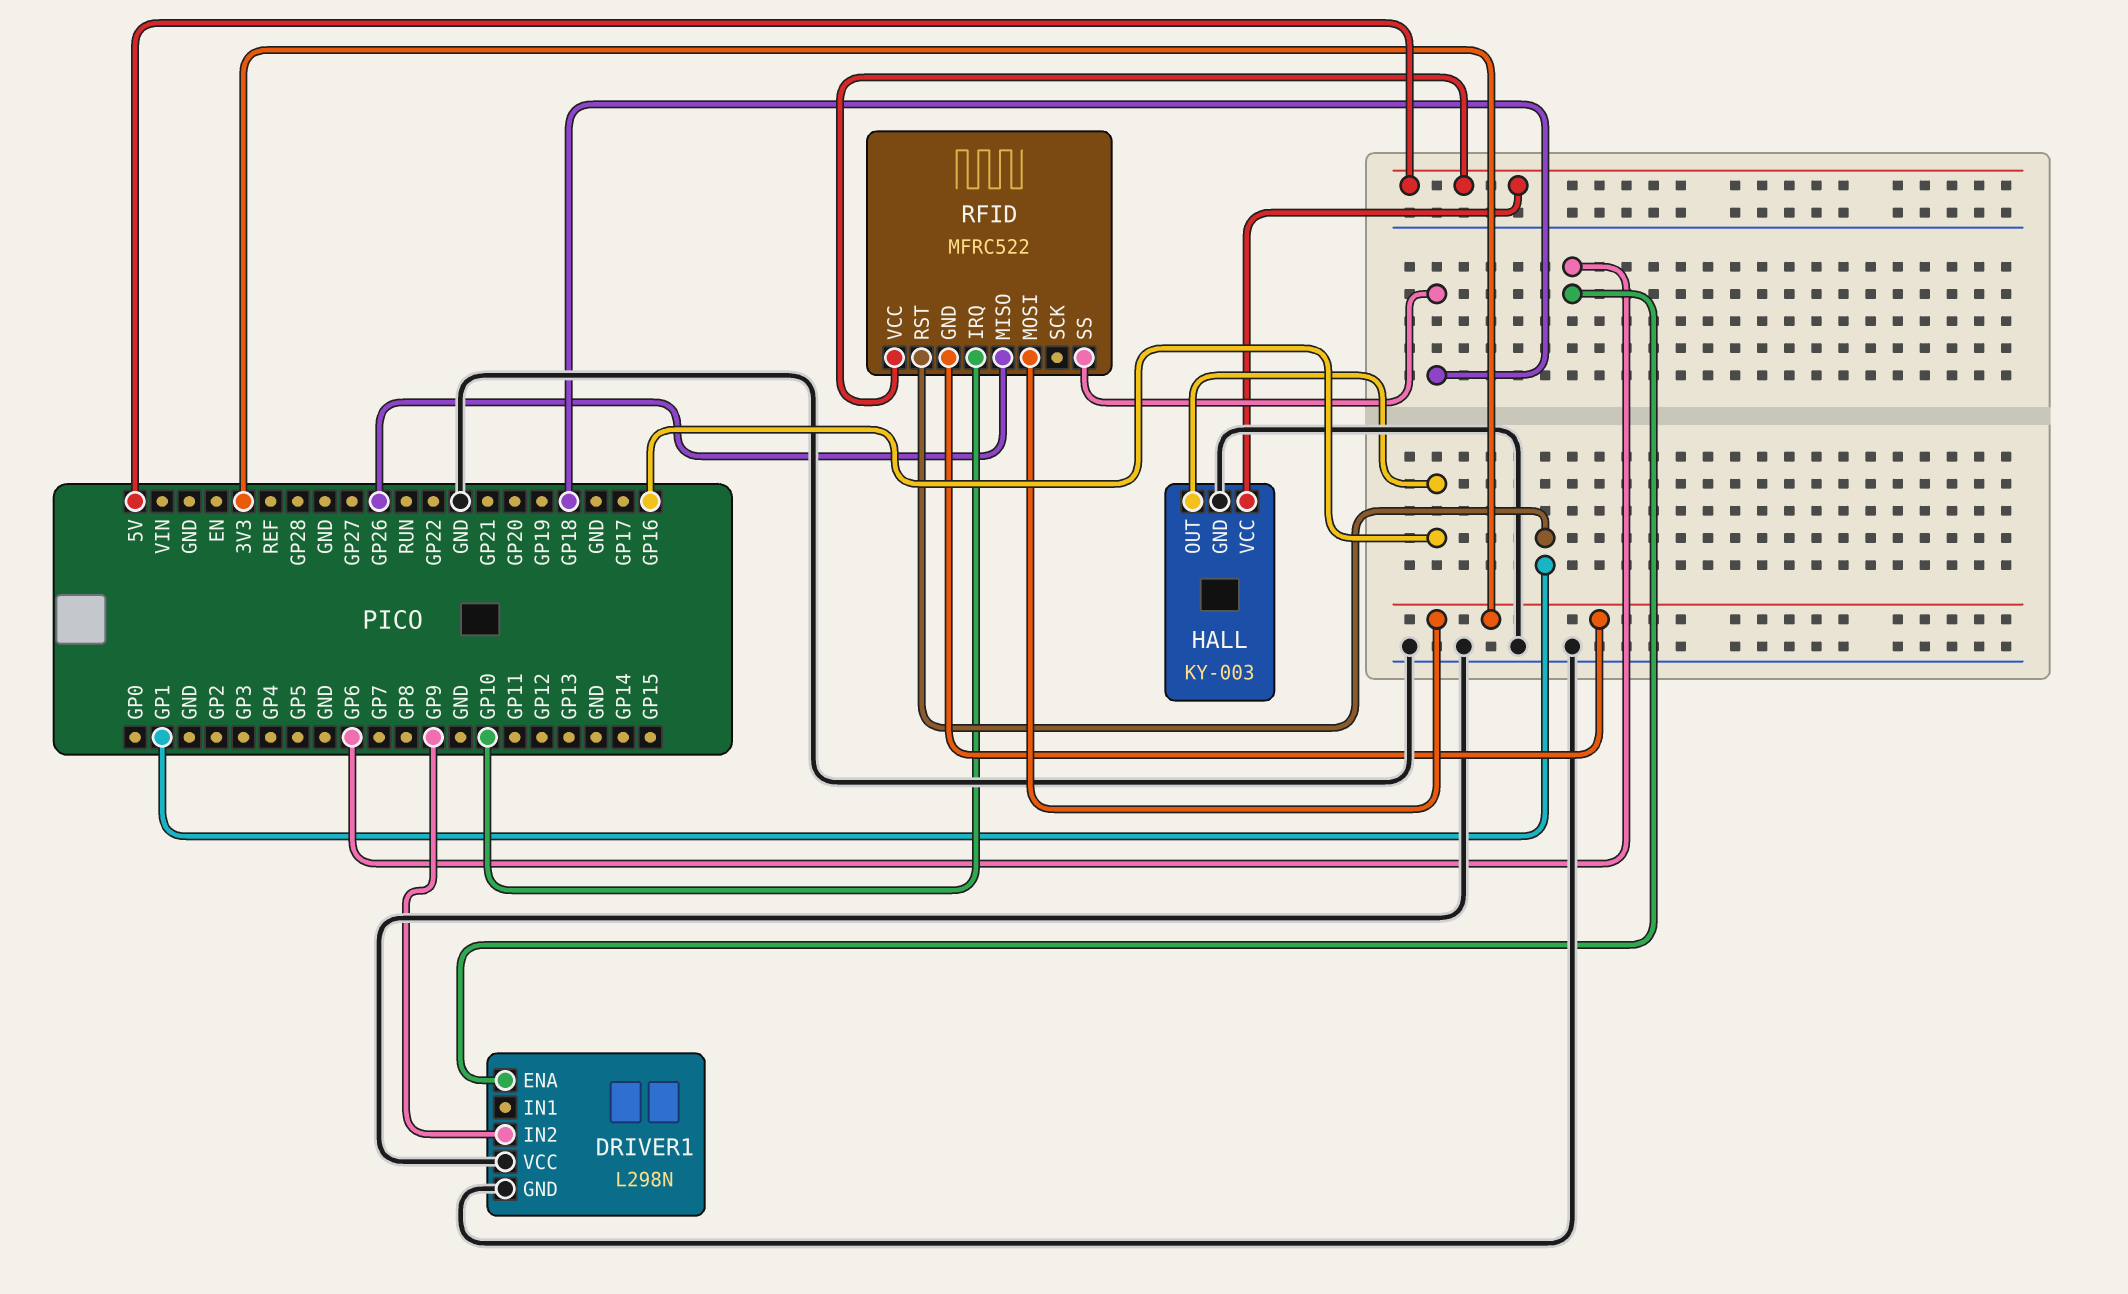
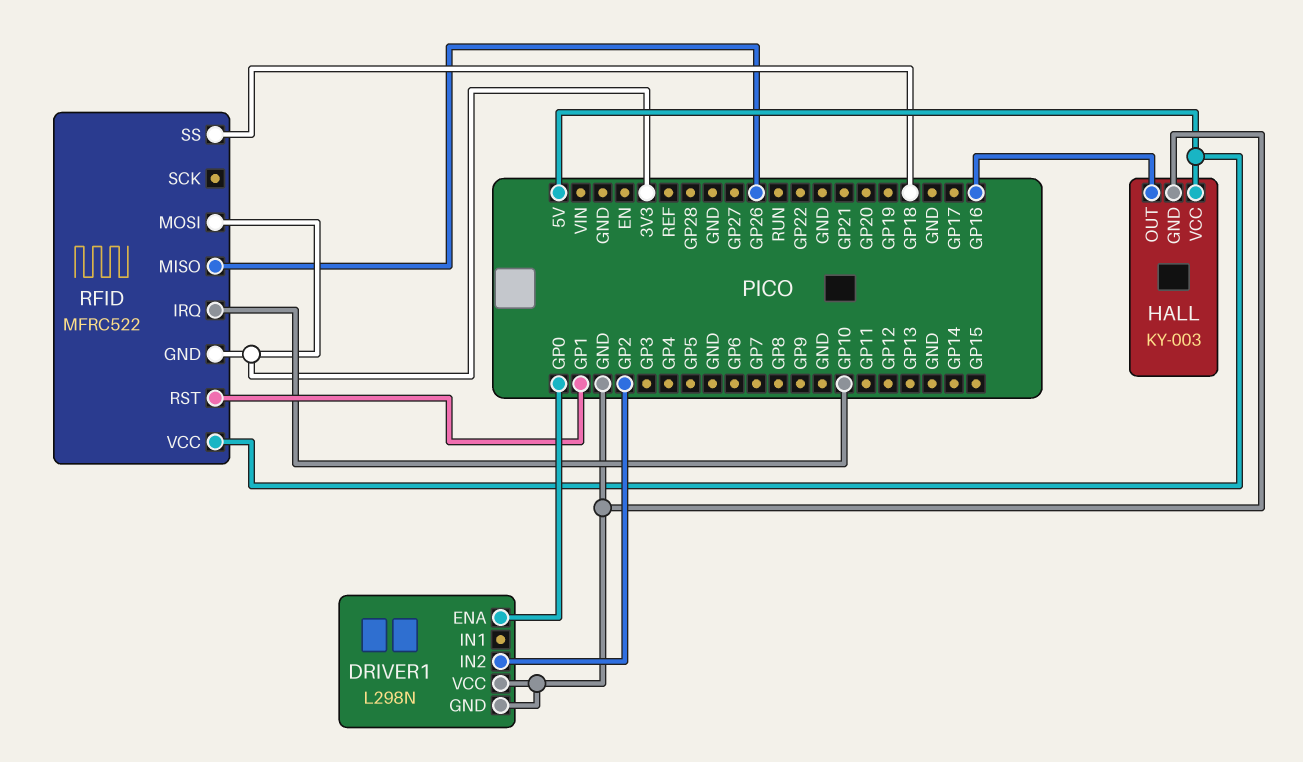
DRIVER1 pin ENA: GP6 -> GP0
DRIVER1 pin IN2: GP9 -> GP2

